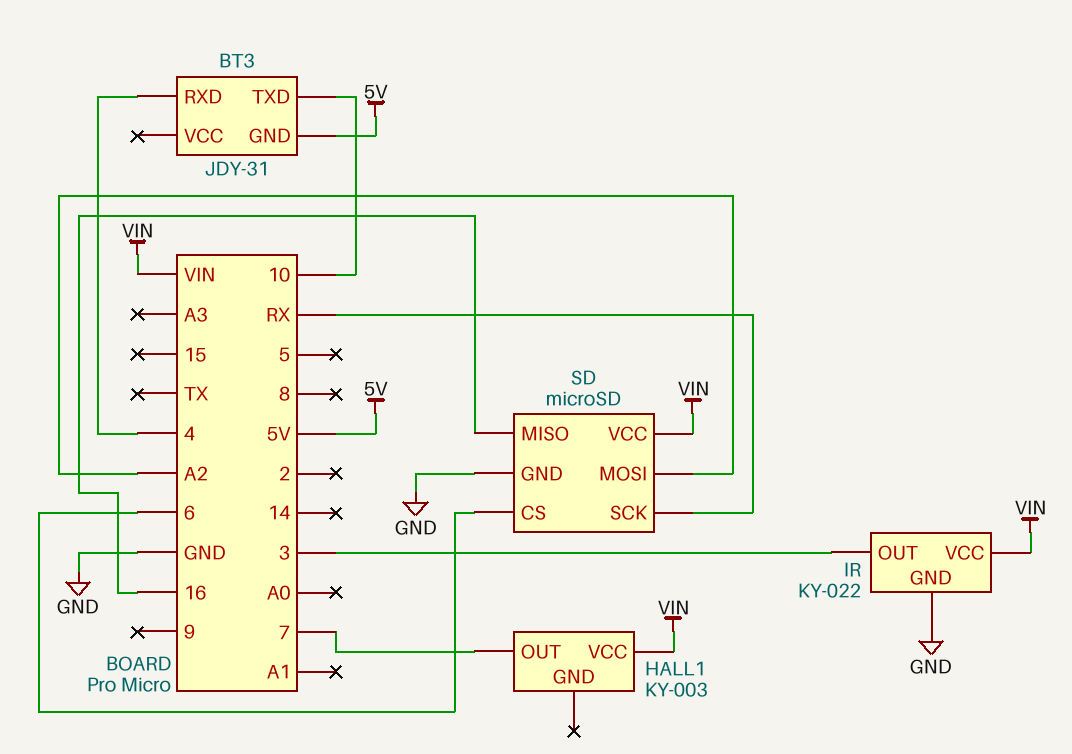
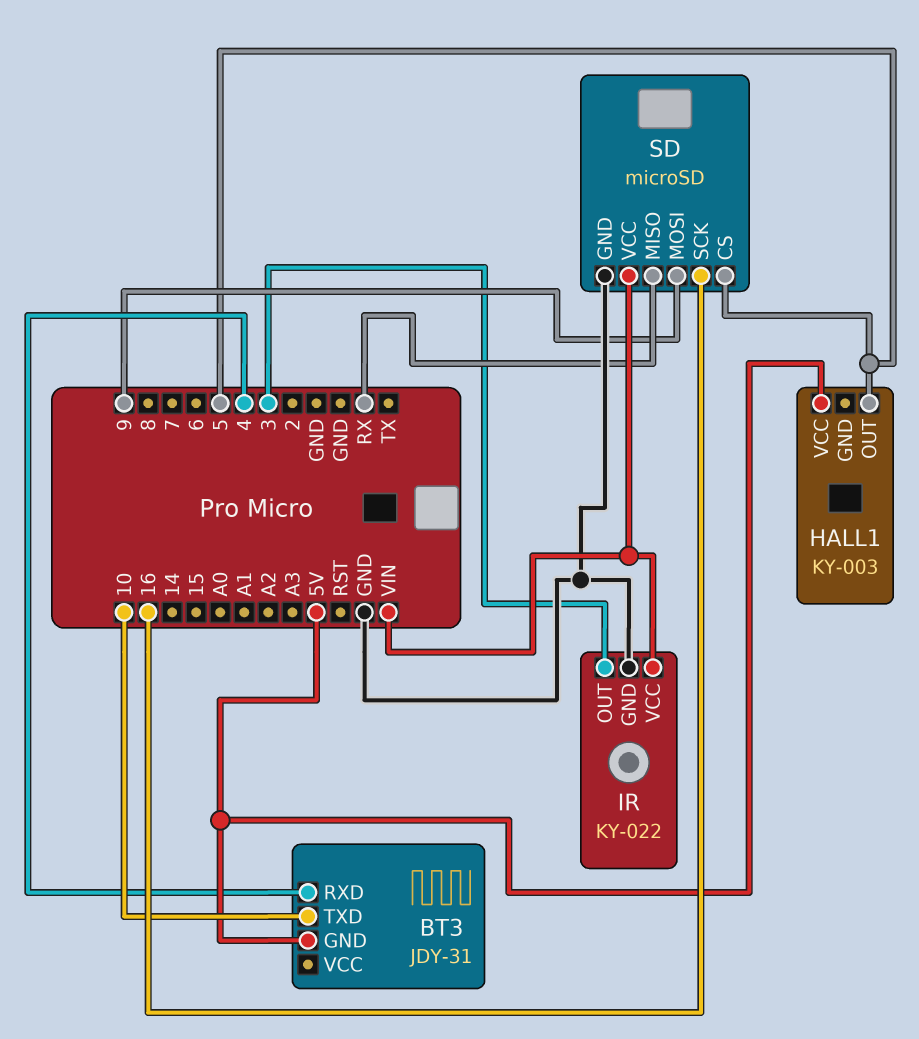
HALL1 pin OUT: 7 -> 5
HALL1 pin VCC: VIN -> 5V
SD pin CS: 6 -> 5
SD pin MISO: 16 -> RX
SD pin MOSI: A2 -> 9
SD pin SCK: RX -> 16

